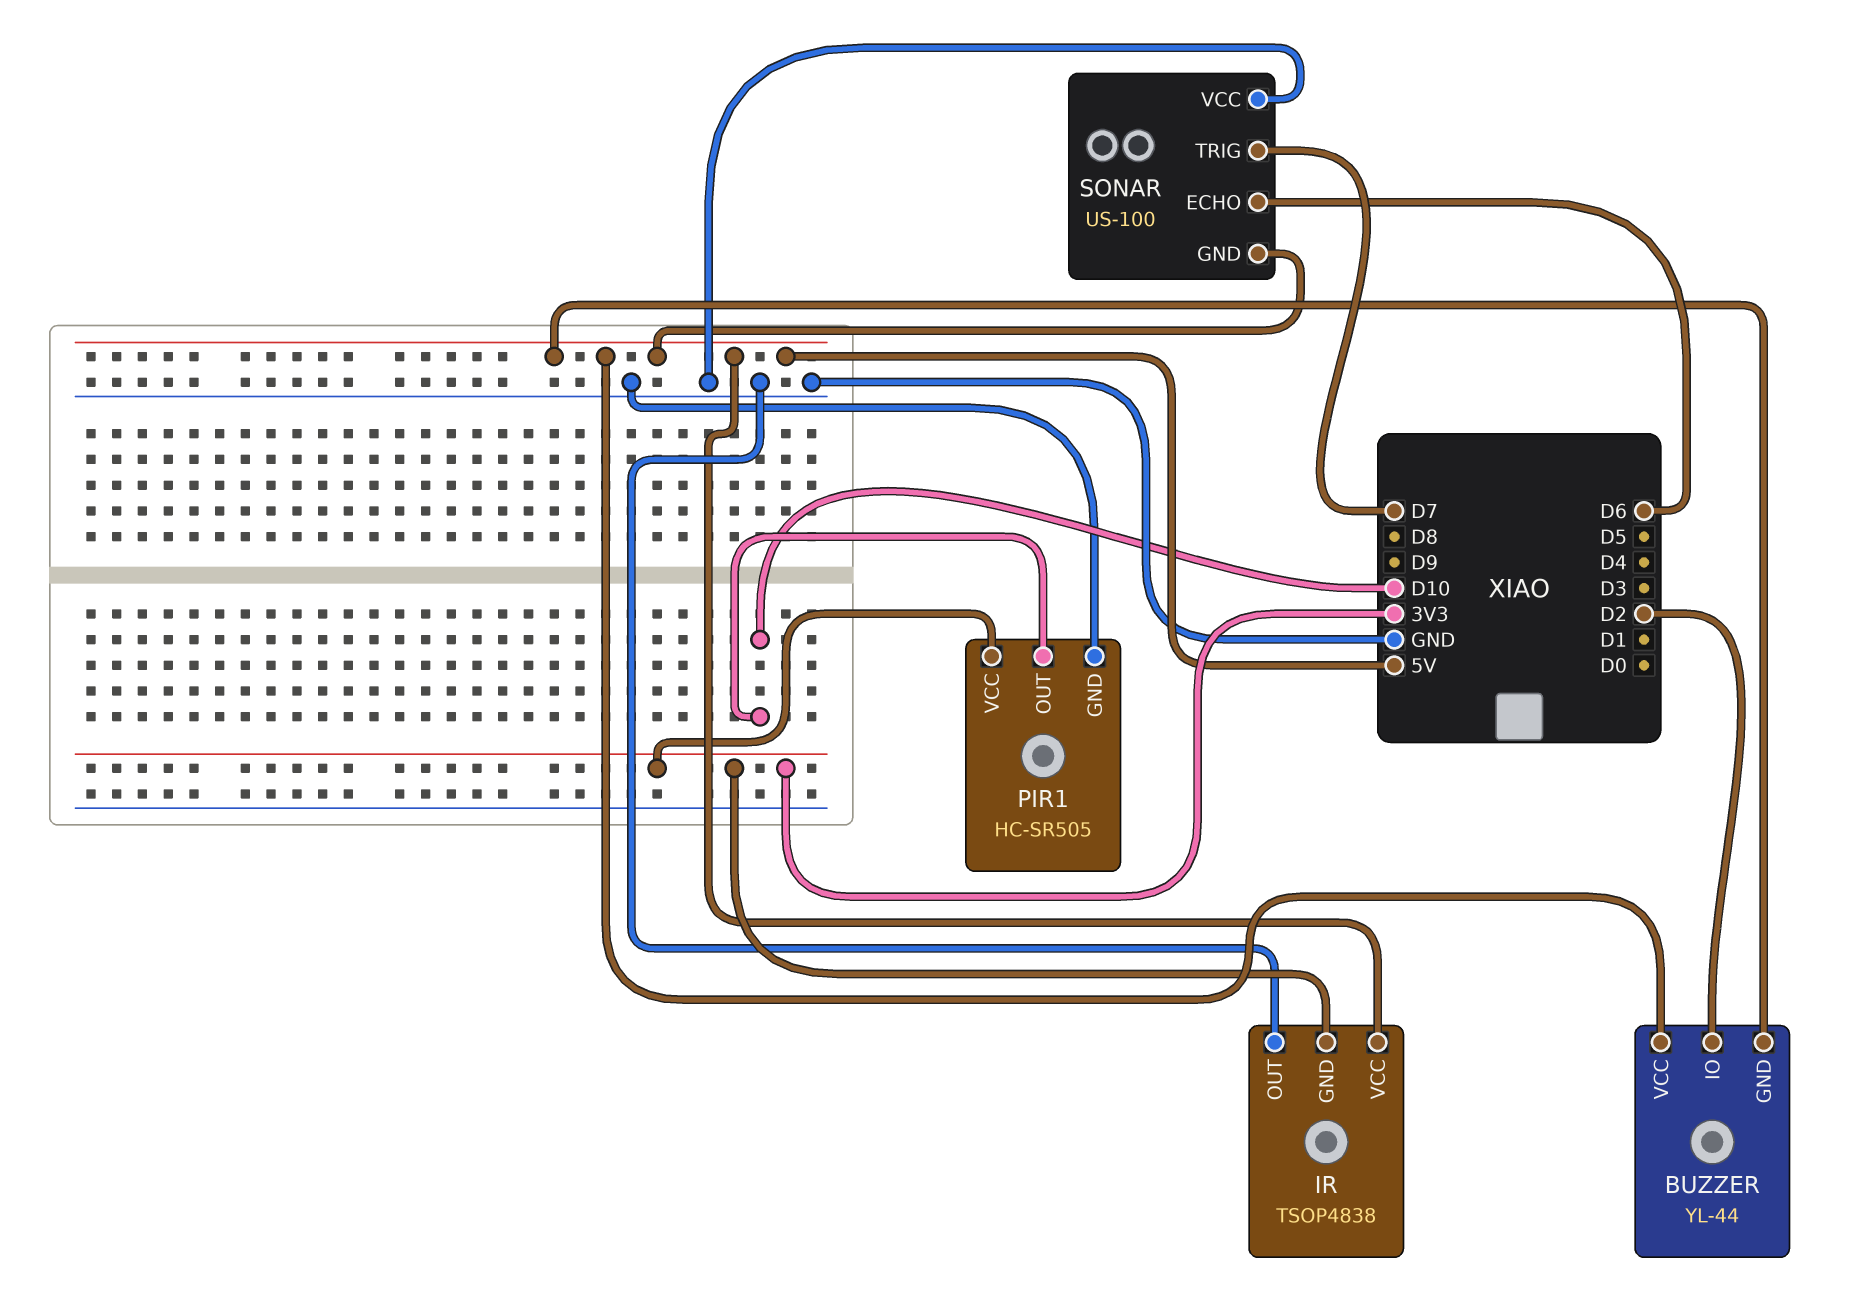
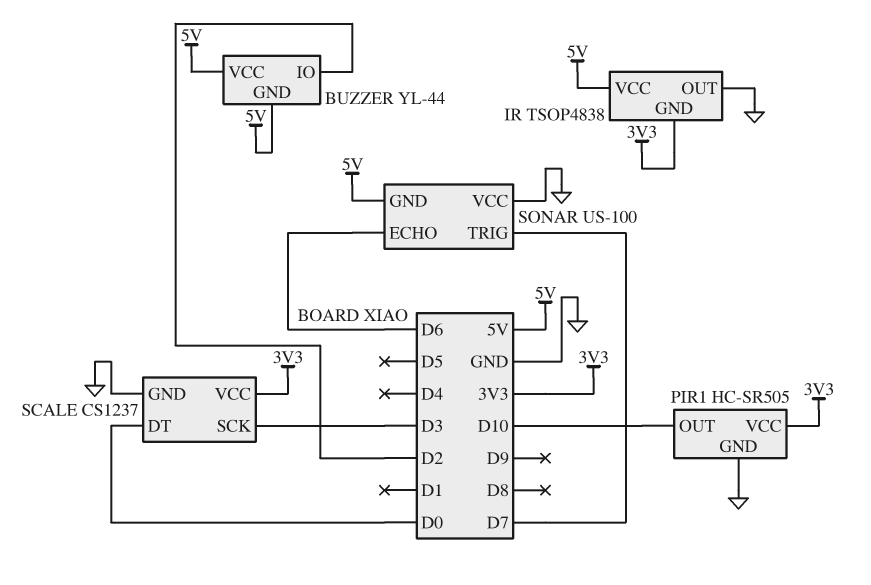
SCALE: none -> CS1237
SCALE pin DT: none -> D0
SCALE pin GND: none -> GND
SCALE pin SCK: none -> D3
SCALE pin VCC: none -> 3V3

